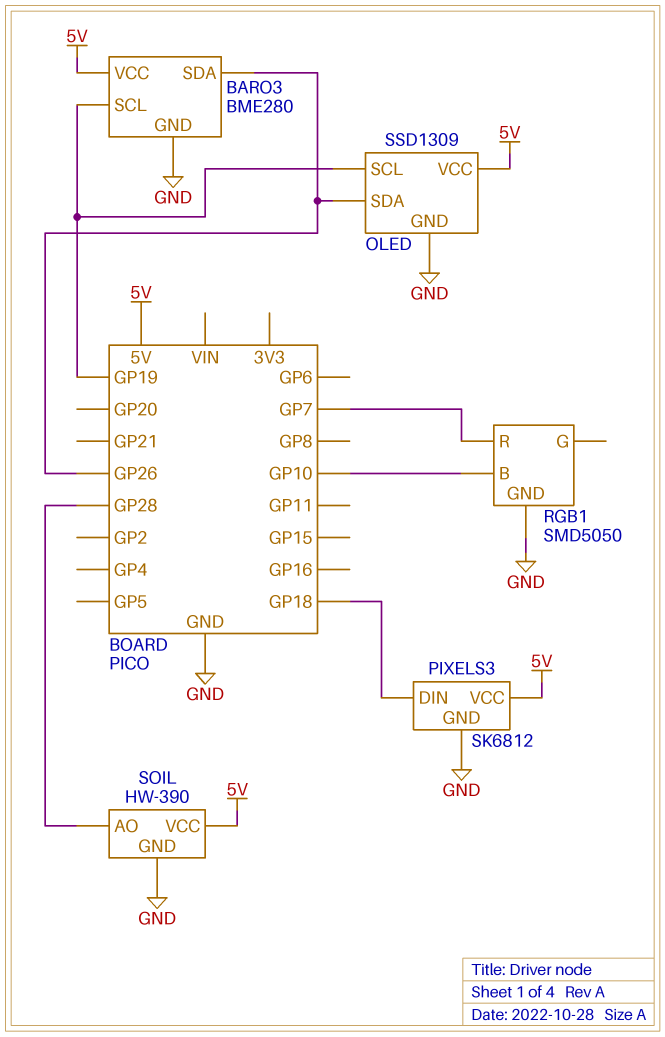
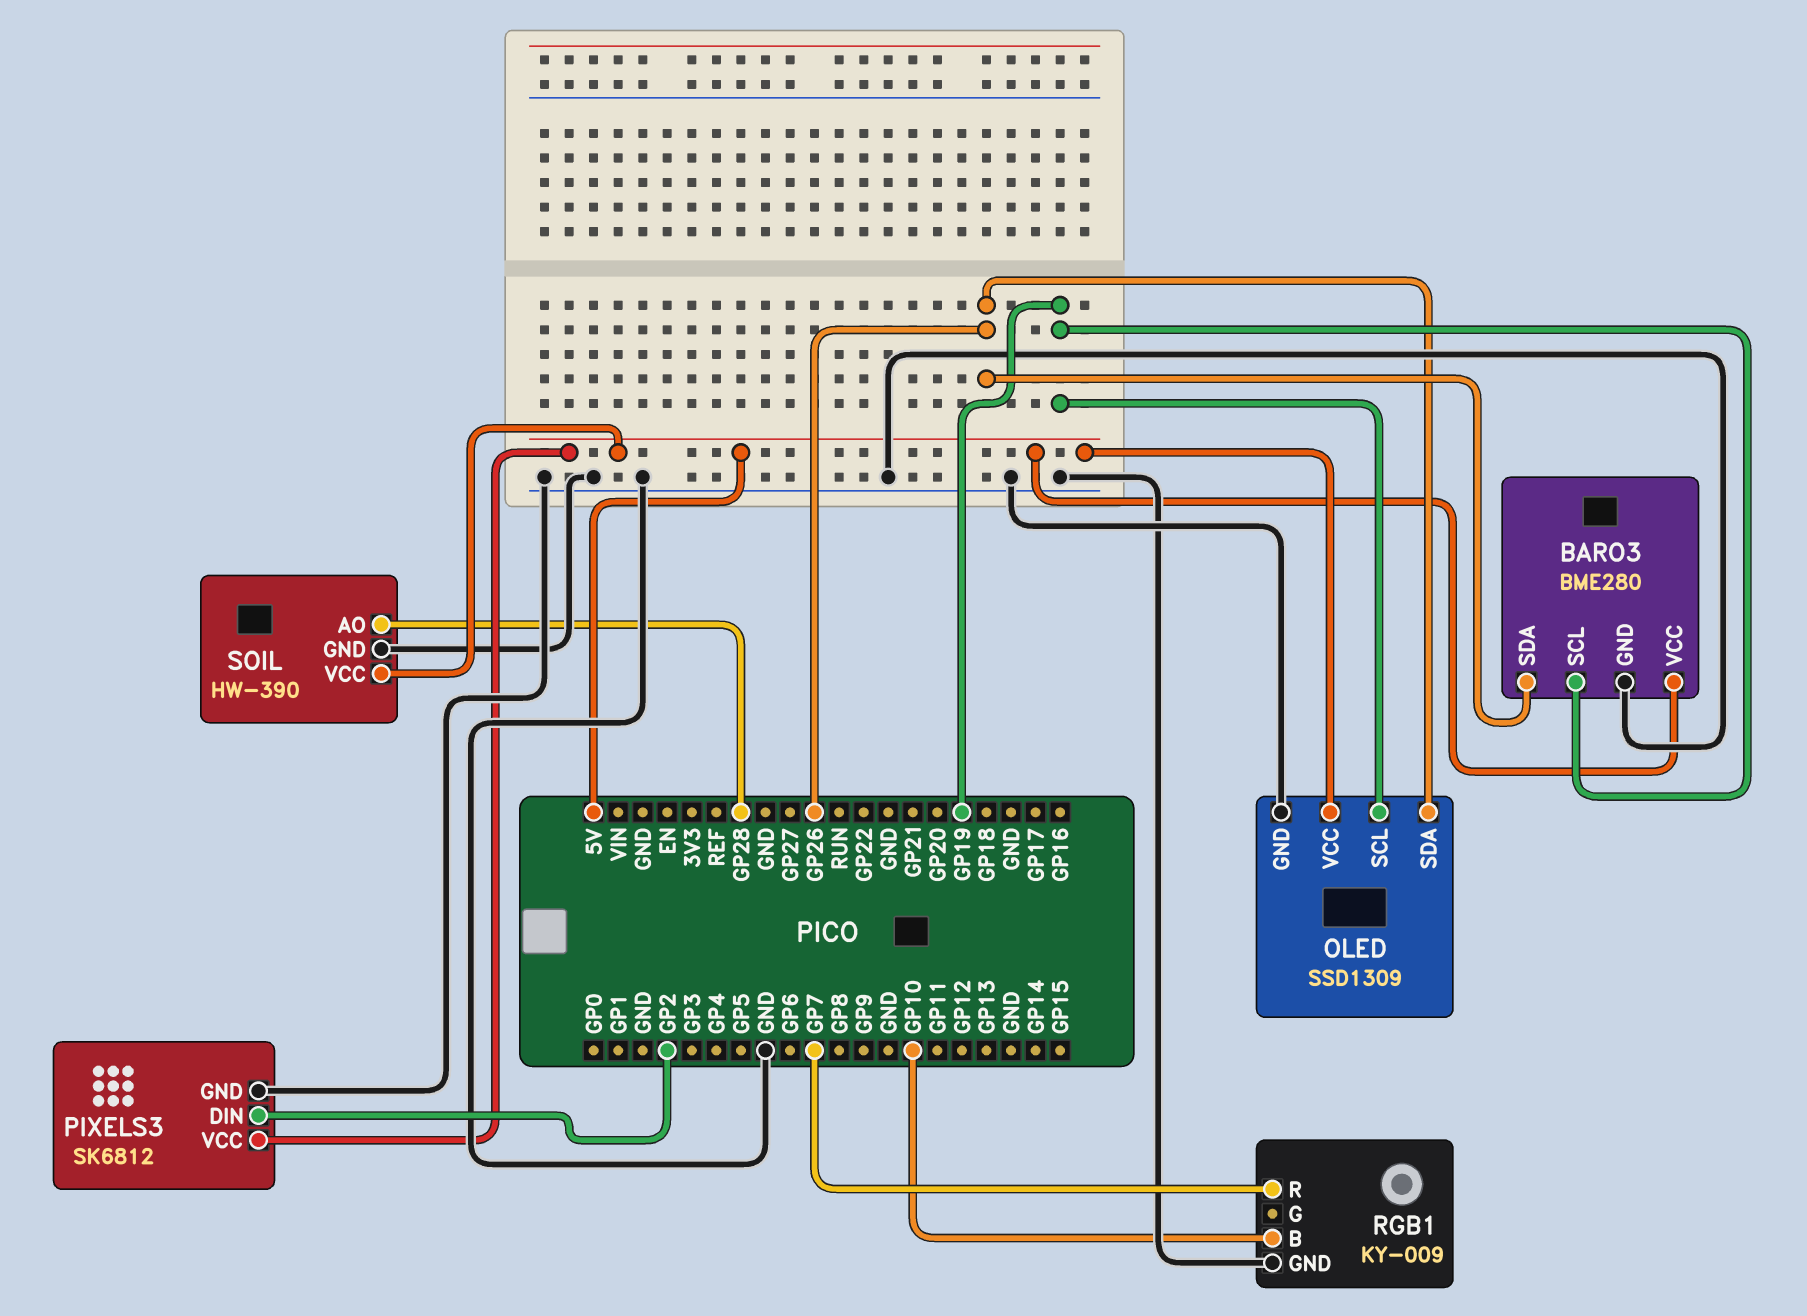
PIXELS3 pin DIN: GP18 -> GP2
RGB1: SMD5050 -> KY-009

